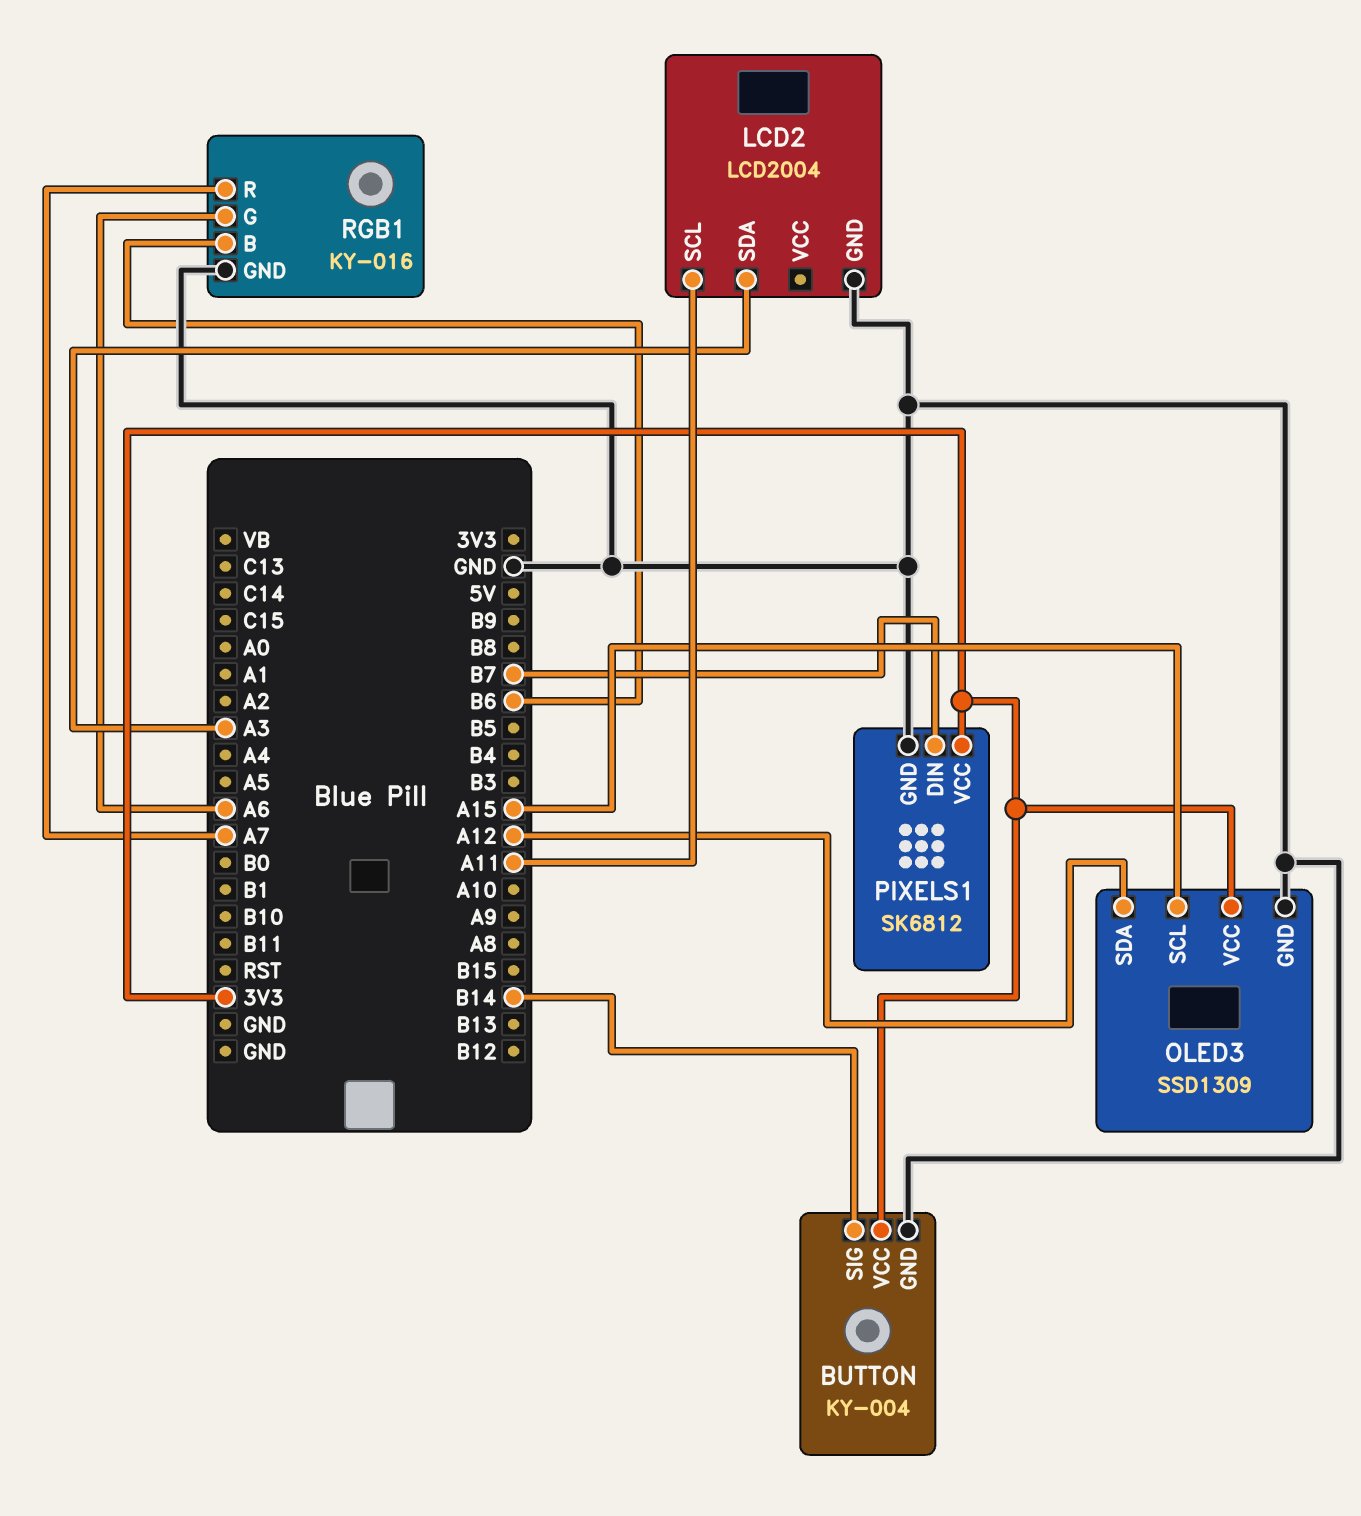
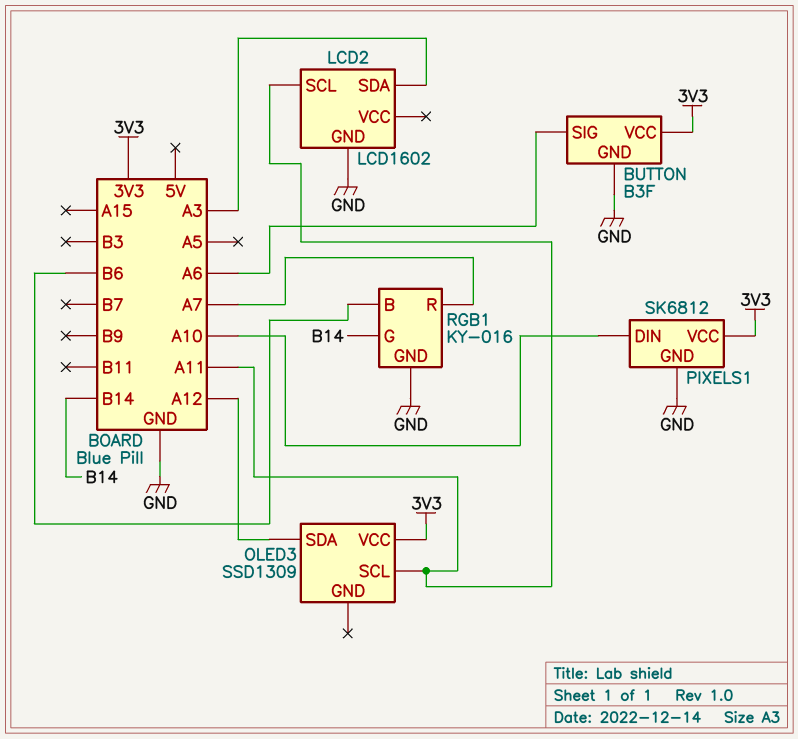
BUTTON: KY-004 -> B3F
BUTTON pin SIG: B14 -> A6
LCD2: LCD2004 -> LCD1602
OLED3 pin GND: GND -> none
OLED3 pin SCL: A15 -> A11
PIXELS1 pin DIN: B7 -> A10
RGB1 pin G: A6 -> B14

